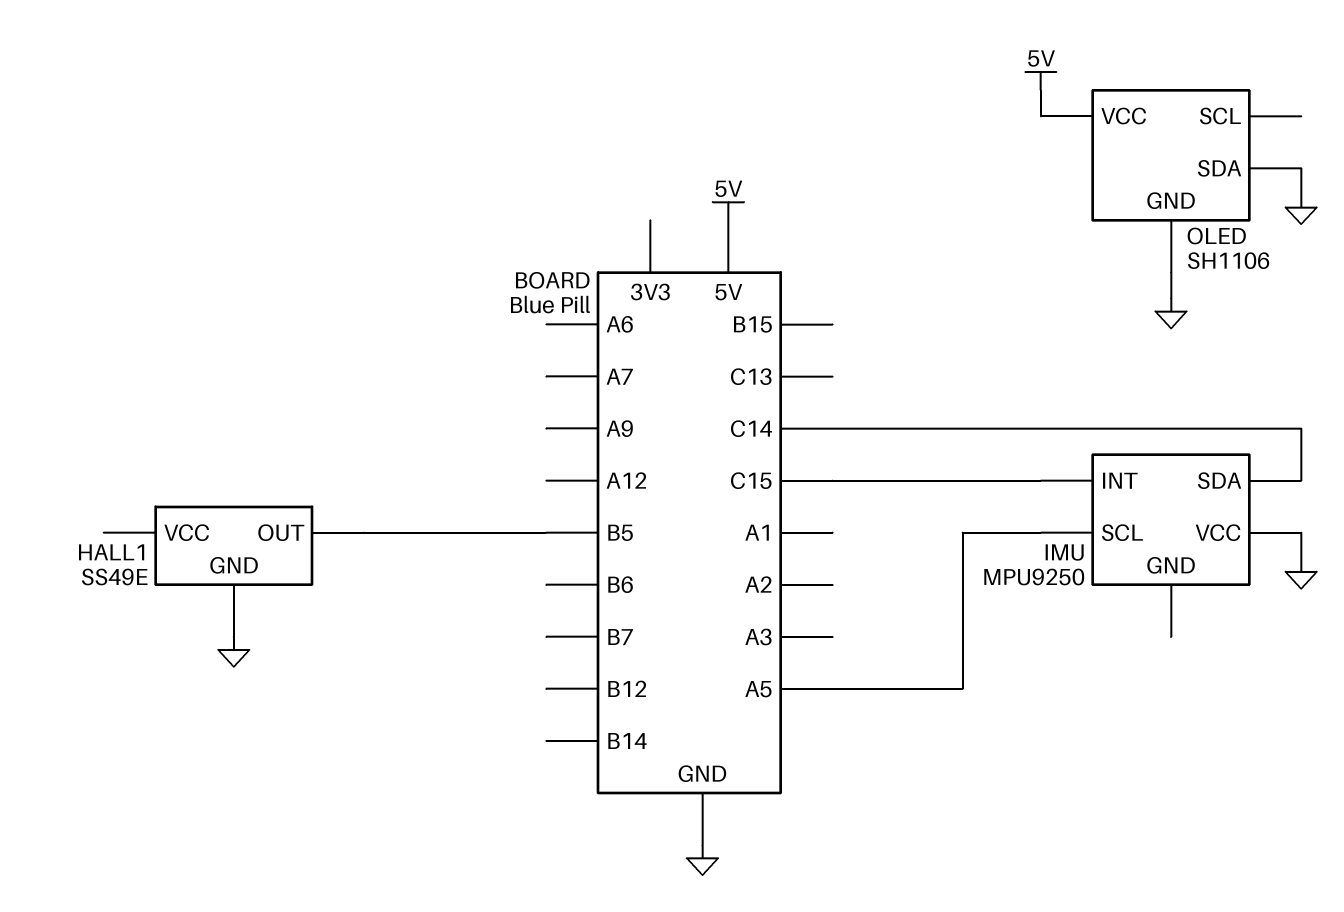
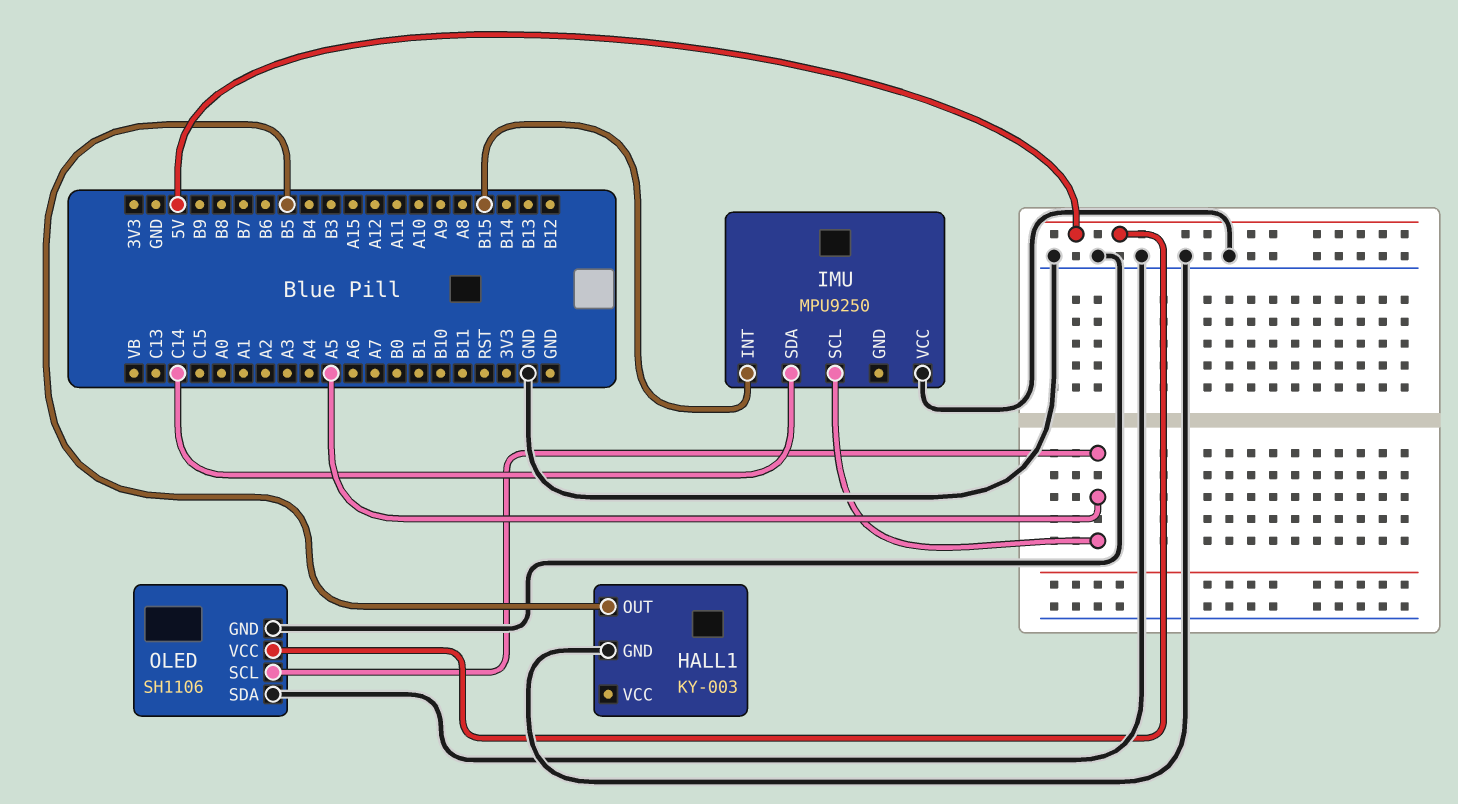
HALL1: SS49E -> KY-003
IMU pin INT: C15 -> B15
OLED pin SCL: none -> A5

